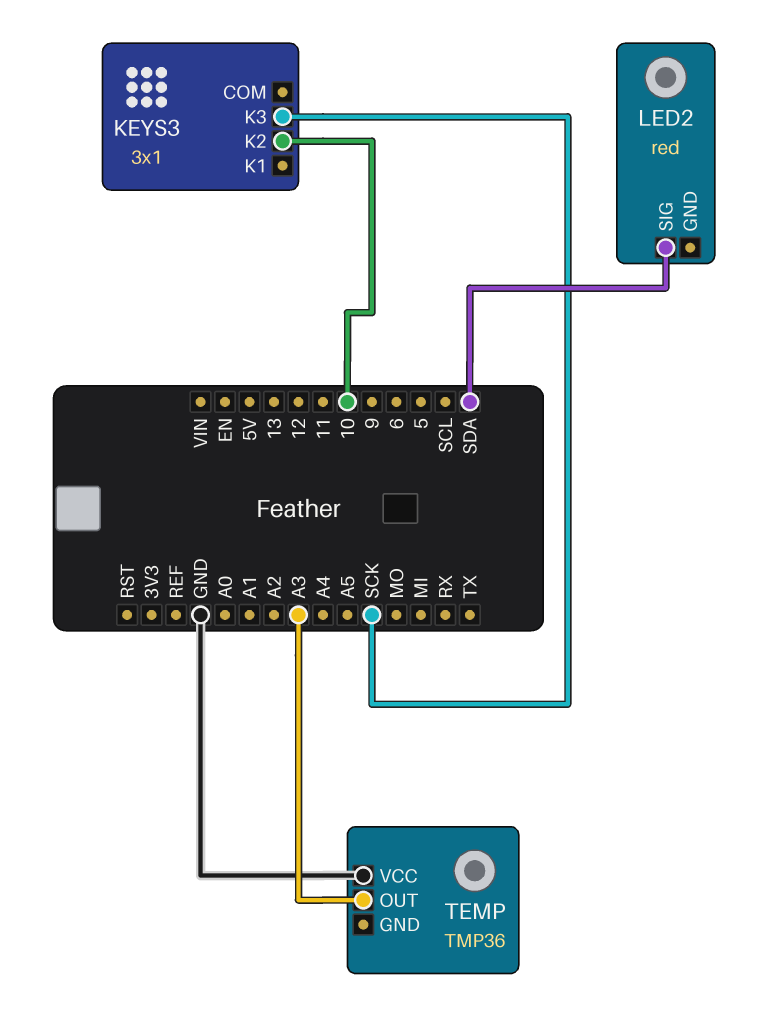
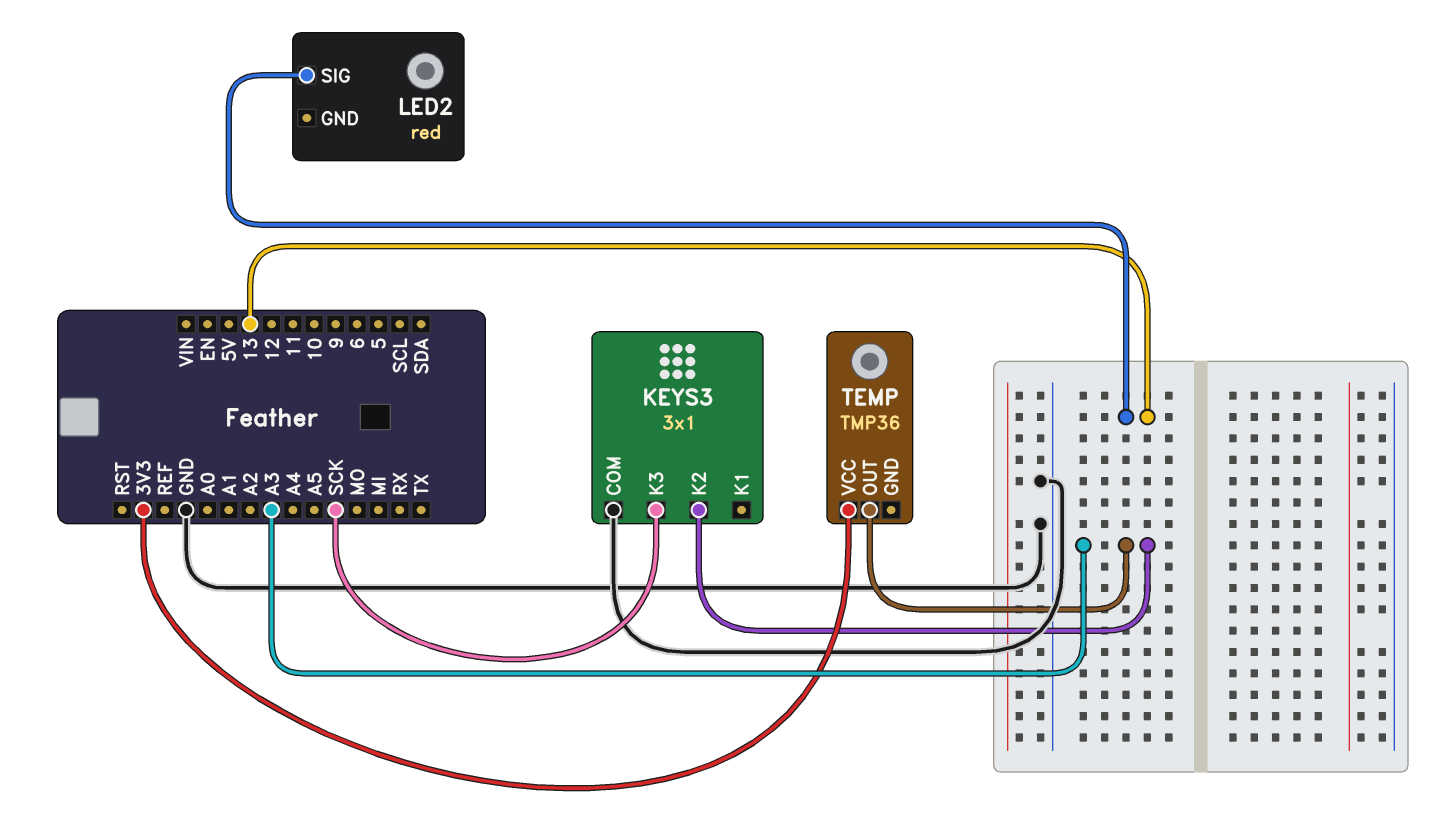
KEYS3 pin COM: none -> GND
KEYS3 pin K2: 10 -> A3
LED2 pin SIG: SDA -> 13
TEMP pin VCC: GND -> 3V3

